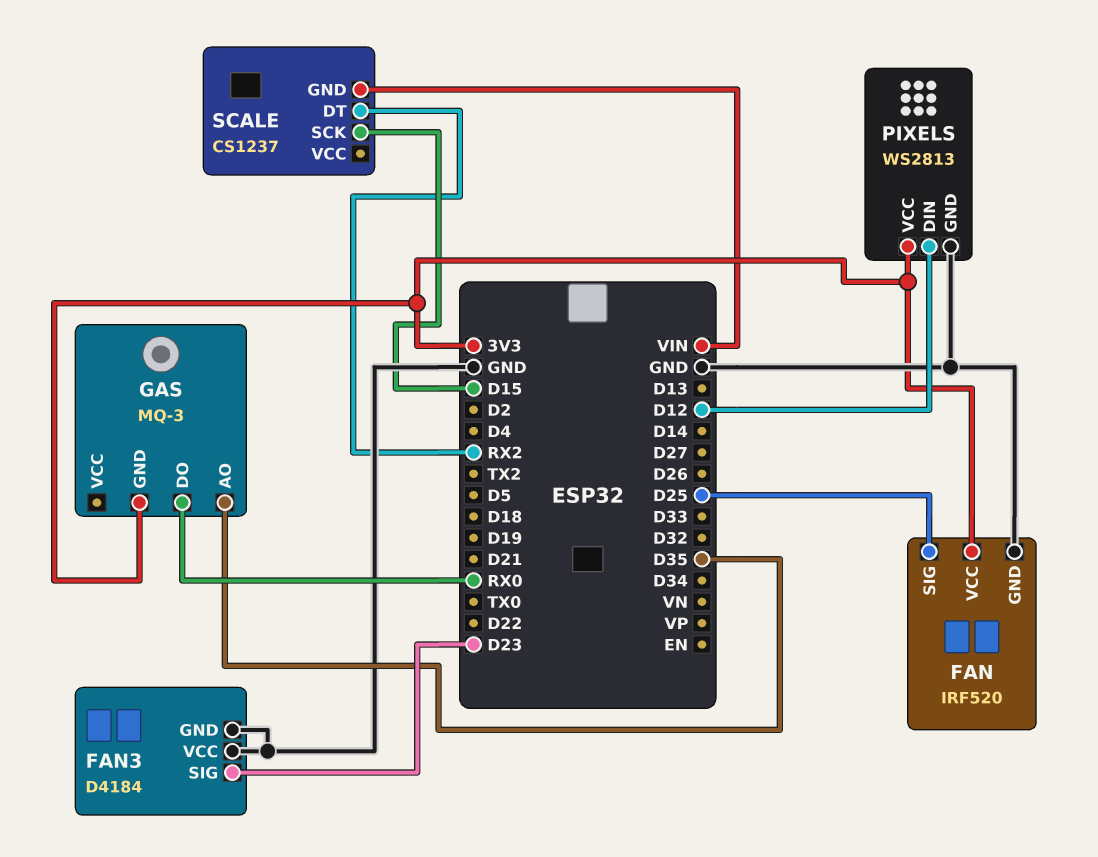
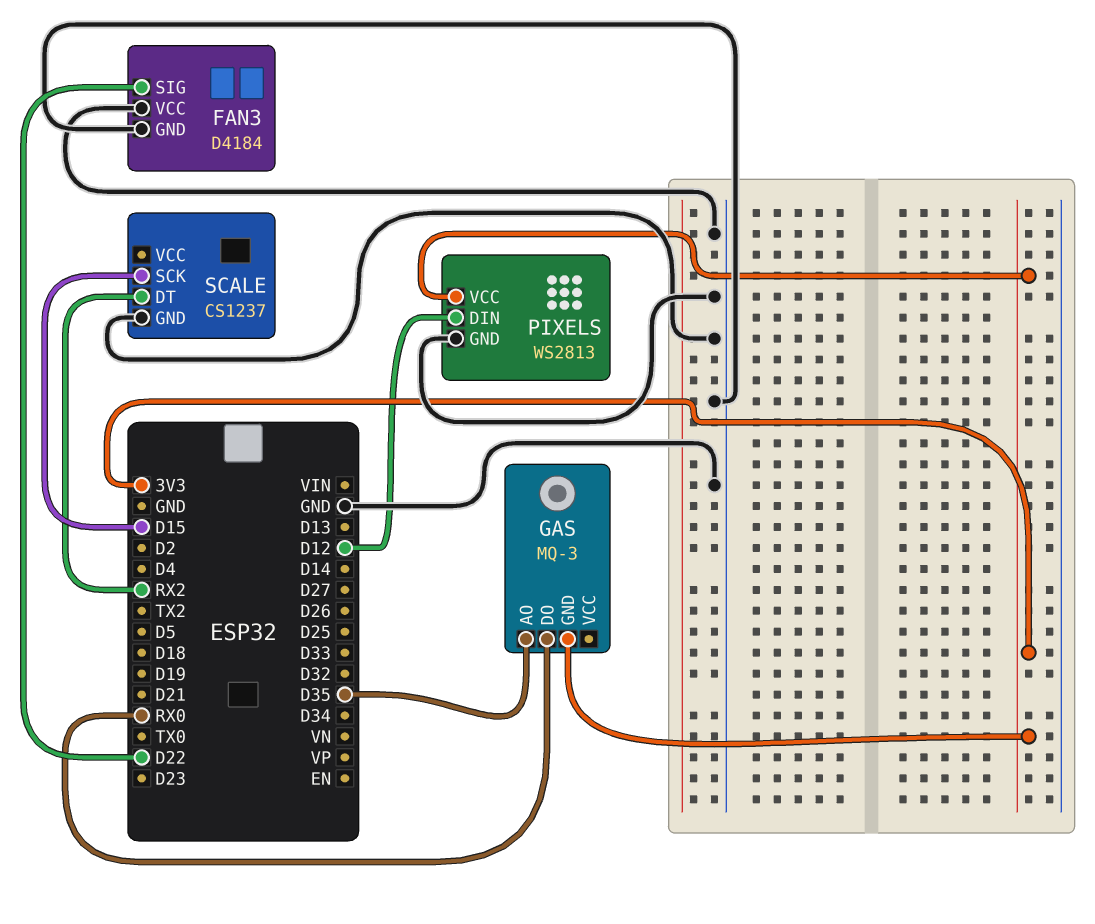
FAN: IRF520 -> none
FAN pin GND: GND -> none
FAN pin SIG: D25 -> none
FAN pin VCC: 3V3 -> none
FAN3 pin SIG: D23 -> D22
SCALE pin GND: VIN -> GND

